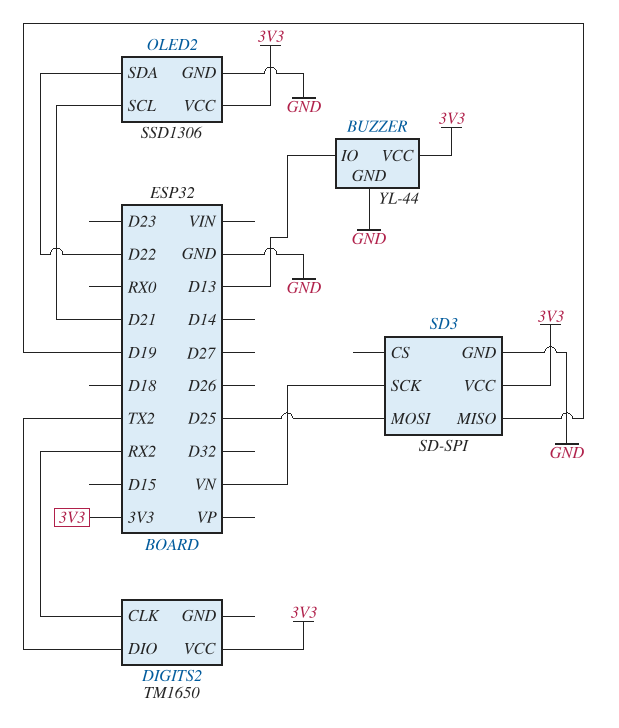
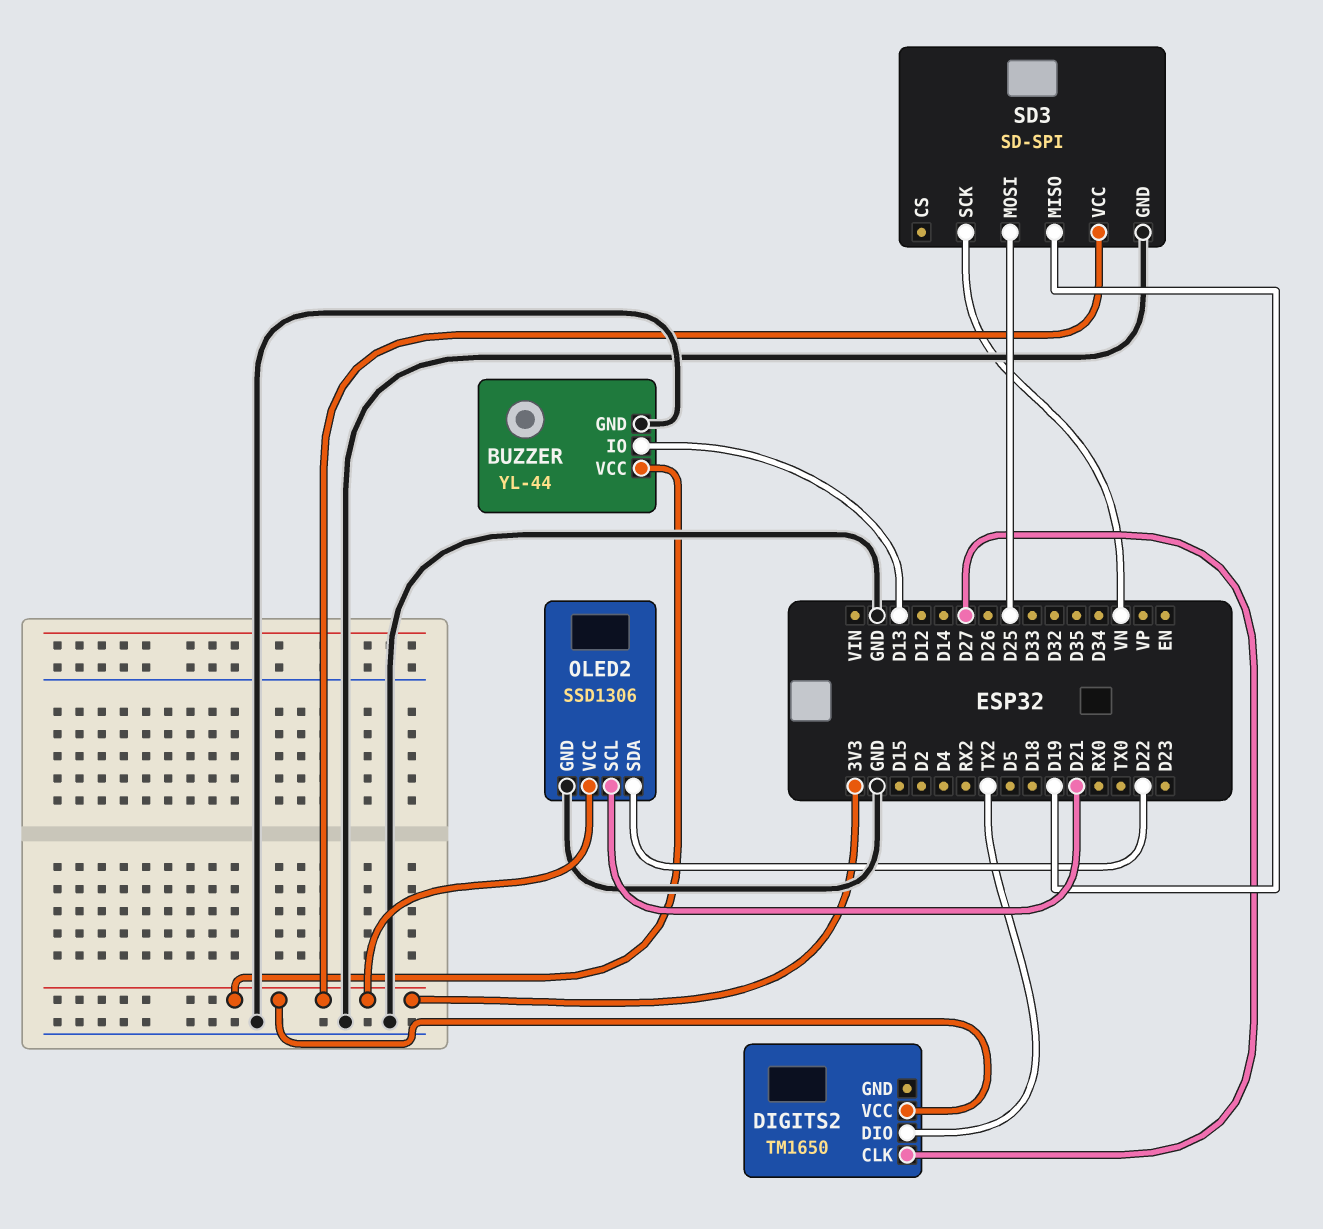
DIGITS2 pin CLK: RX2 -> D27

